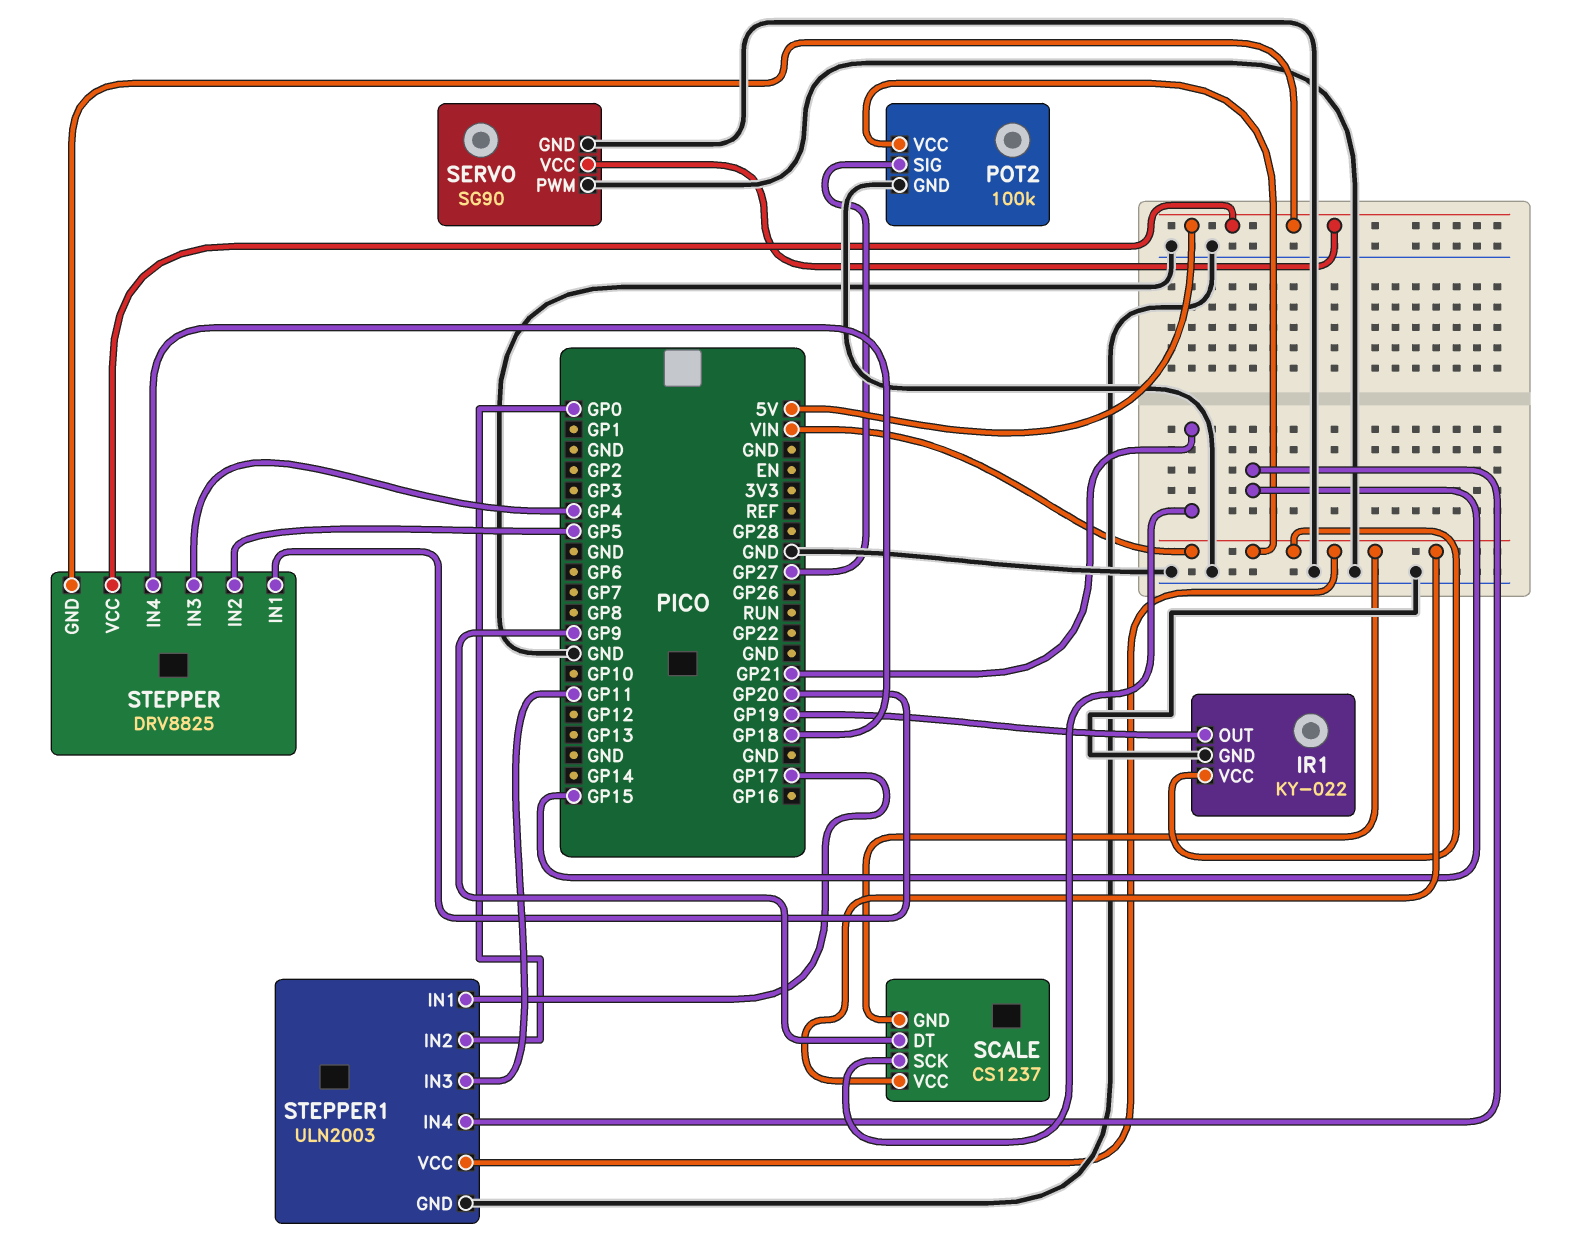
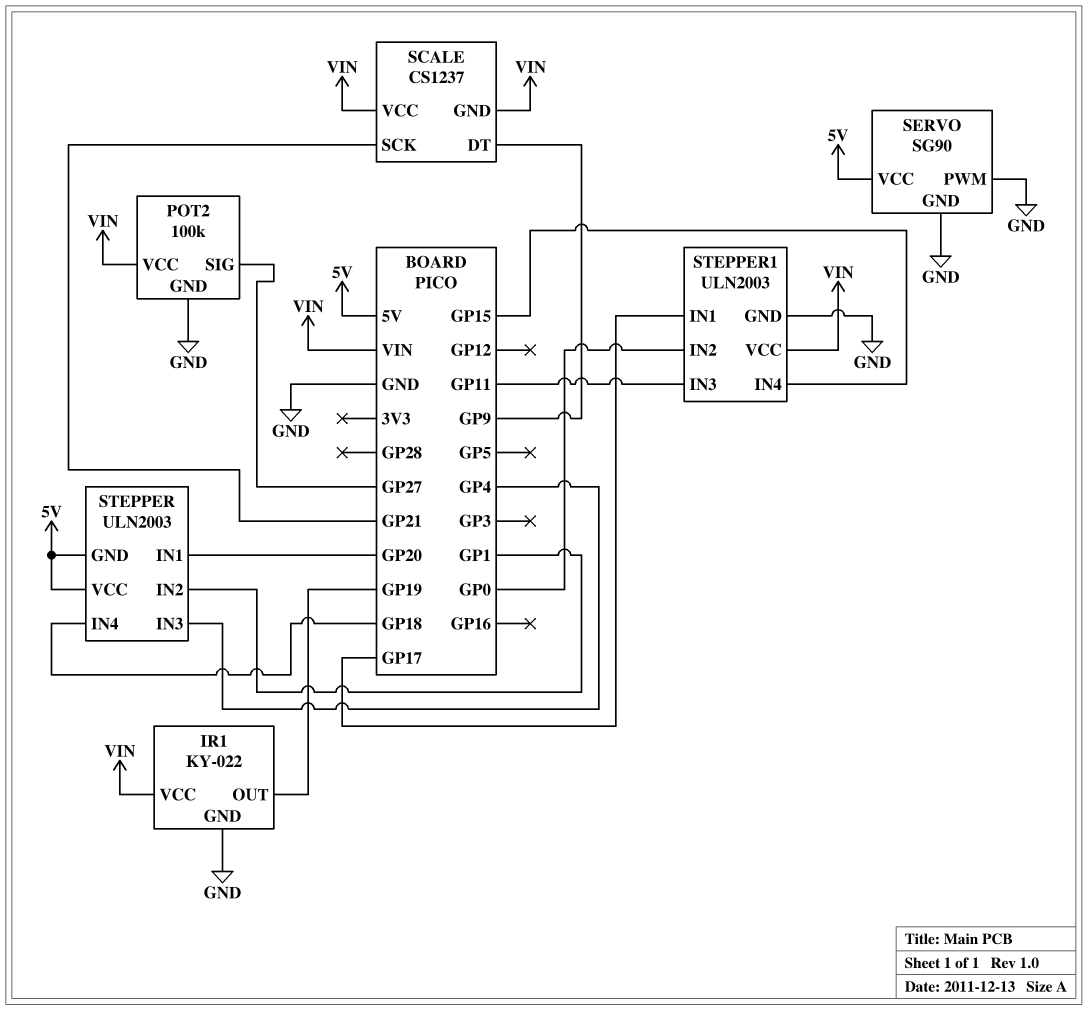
STEPPER: DRV8825 -> ULN2003
STEPPER pin IN2: GP5 -> GP1

